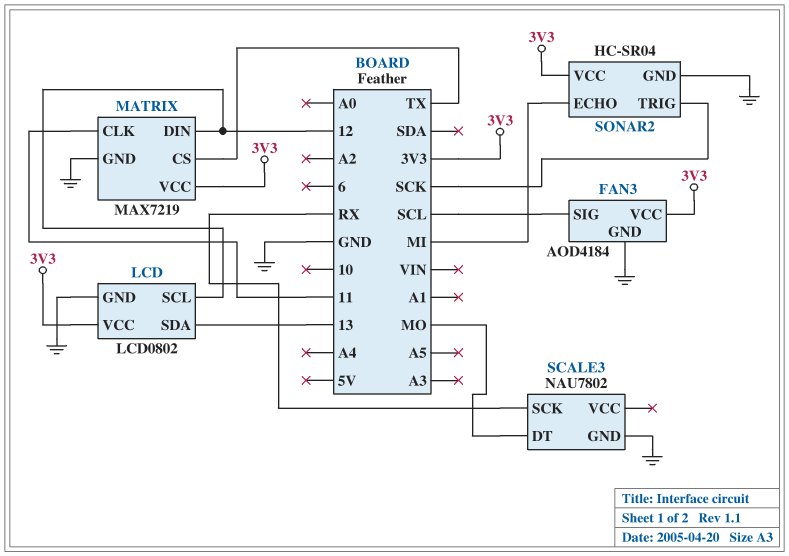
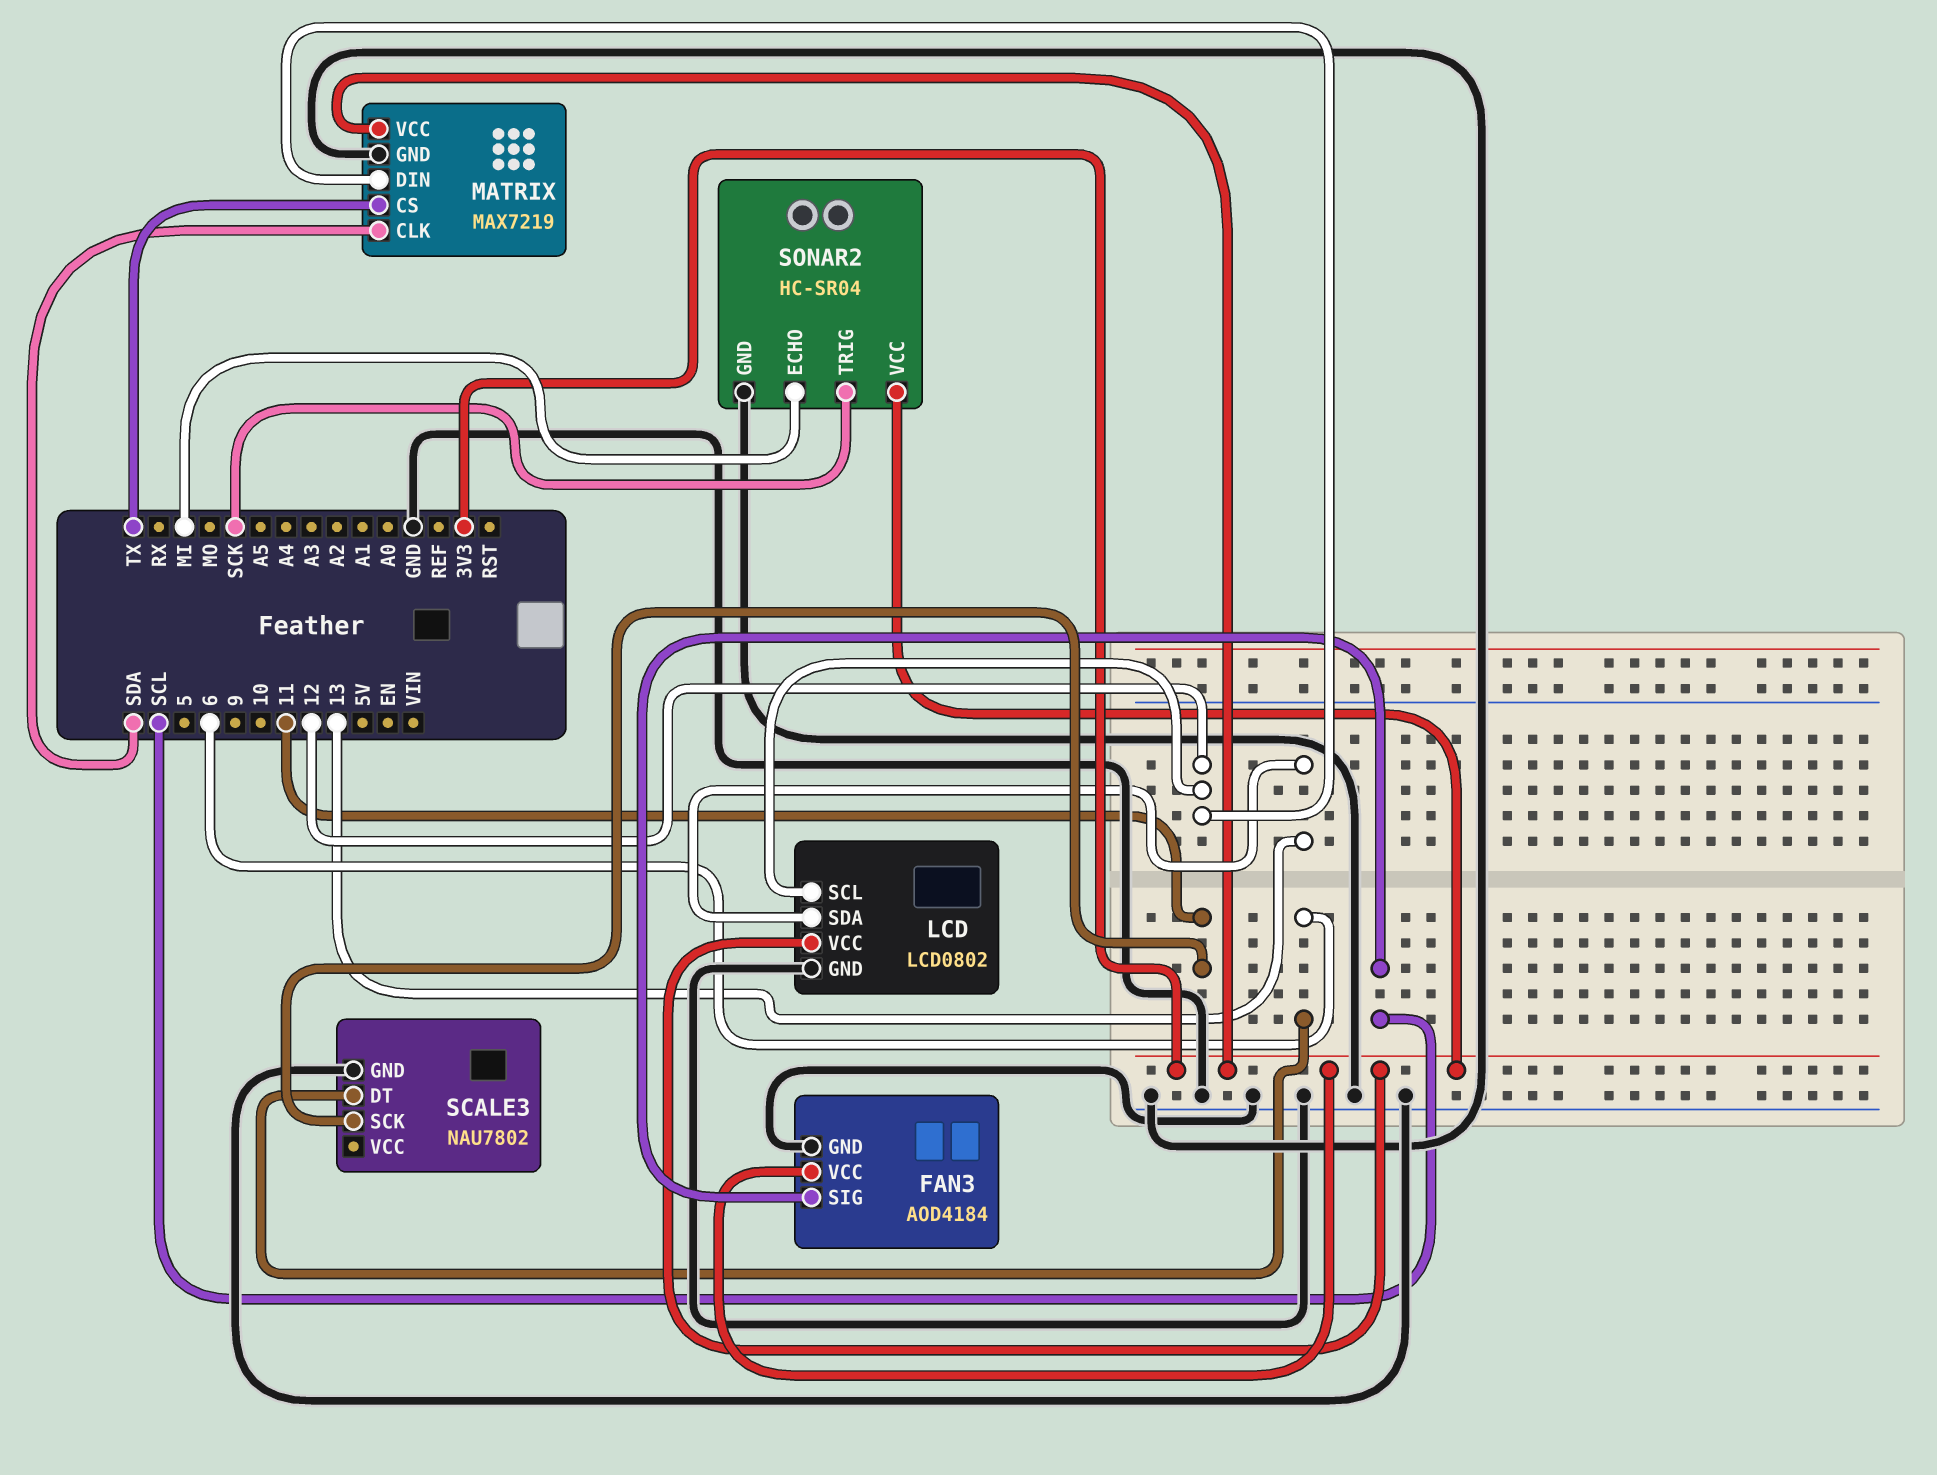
MATRIX pin CLK: 11 -> SDA
SCALE3 pin DT: MO -> 6
SCALE3 pin SCK: RX -> 11

